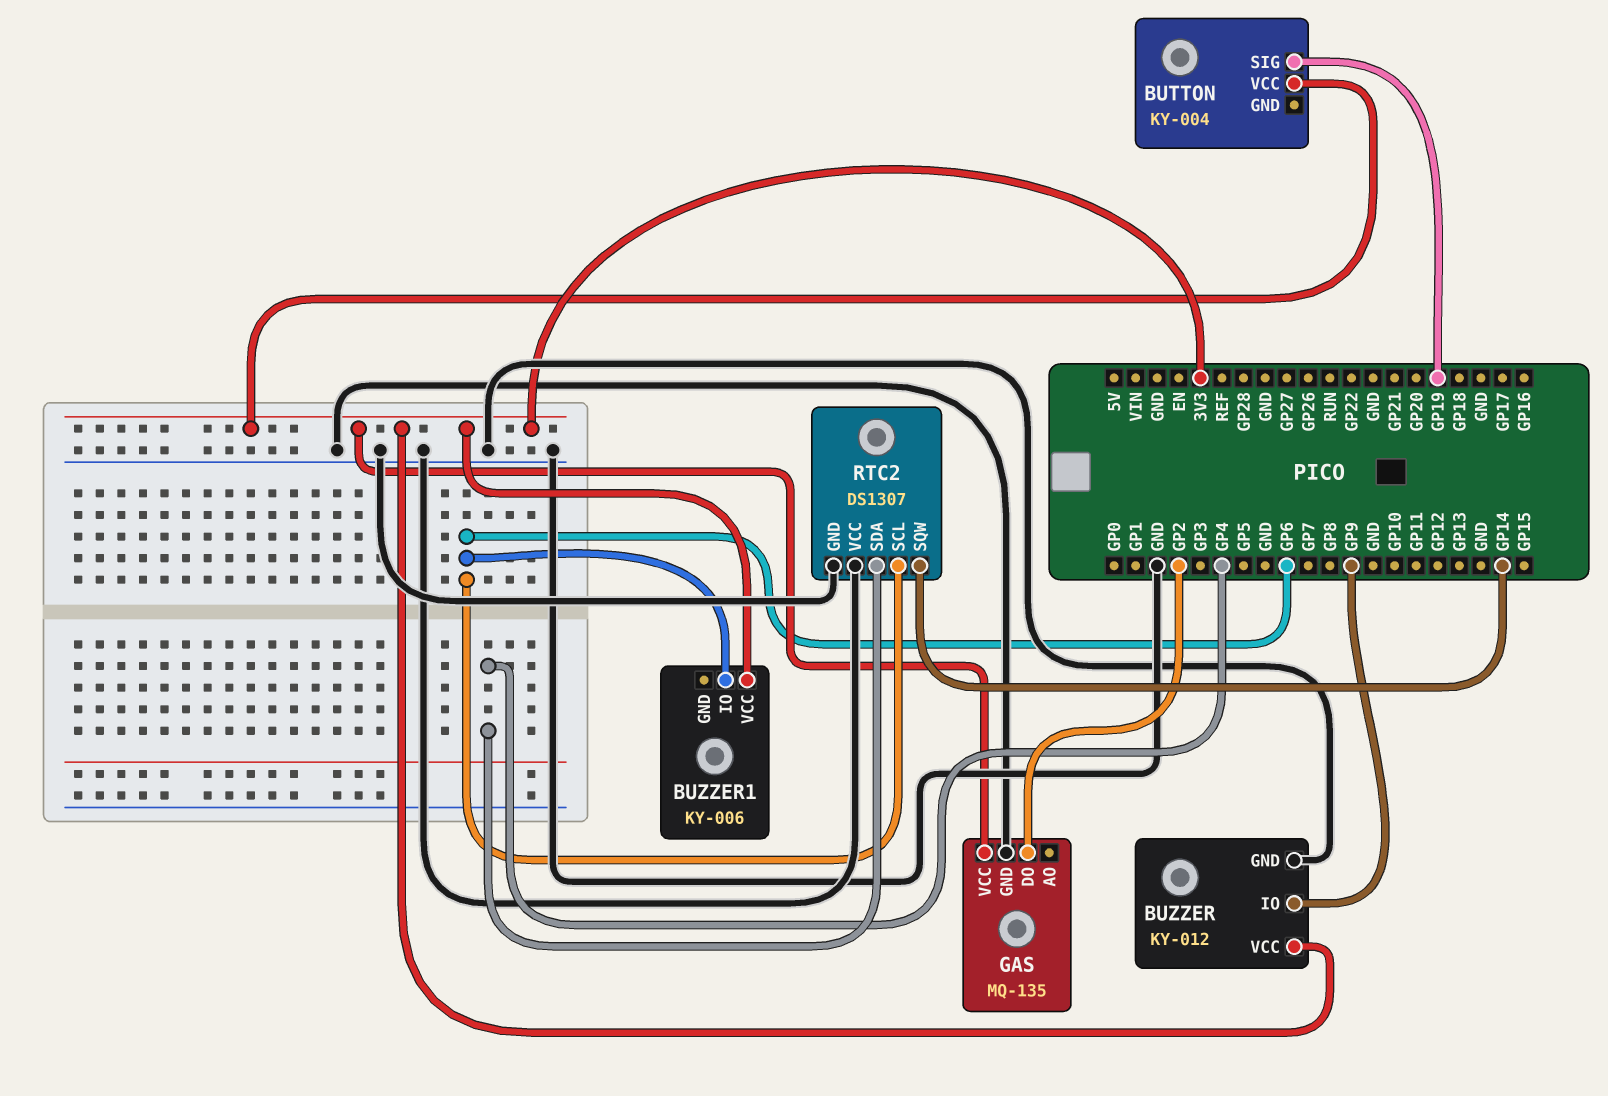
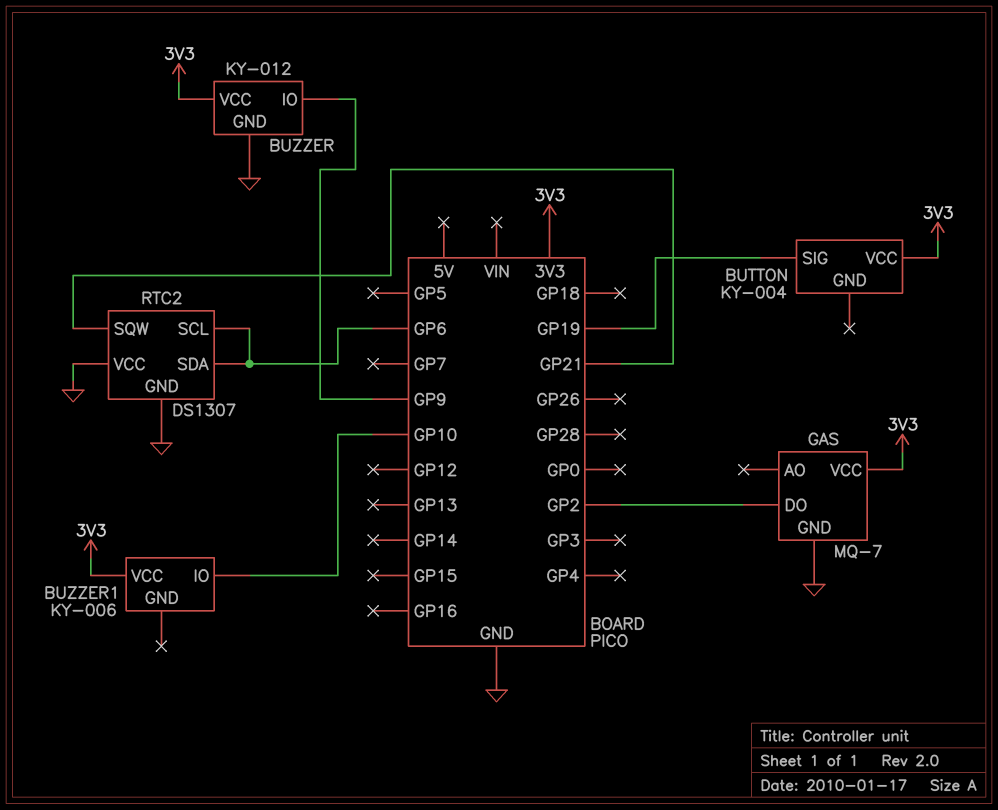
BUZZER1 pin IO: GP6 -> GP10
GAS: MQ-135 -> MQ-7
RTC2 pin SDA: GP4 -> GP6
RTC2 pin SQW: GP14 -> GP21

